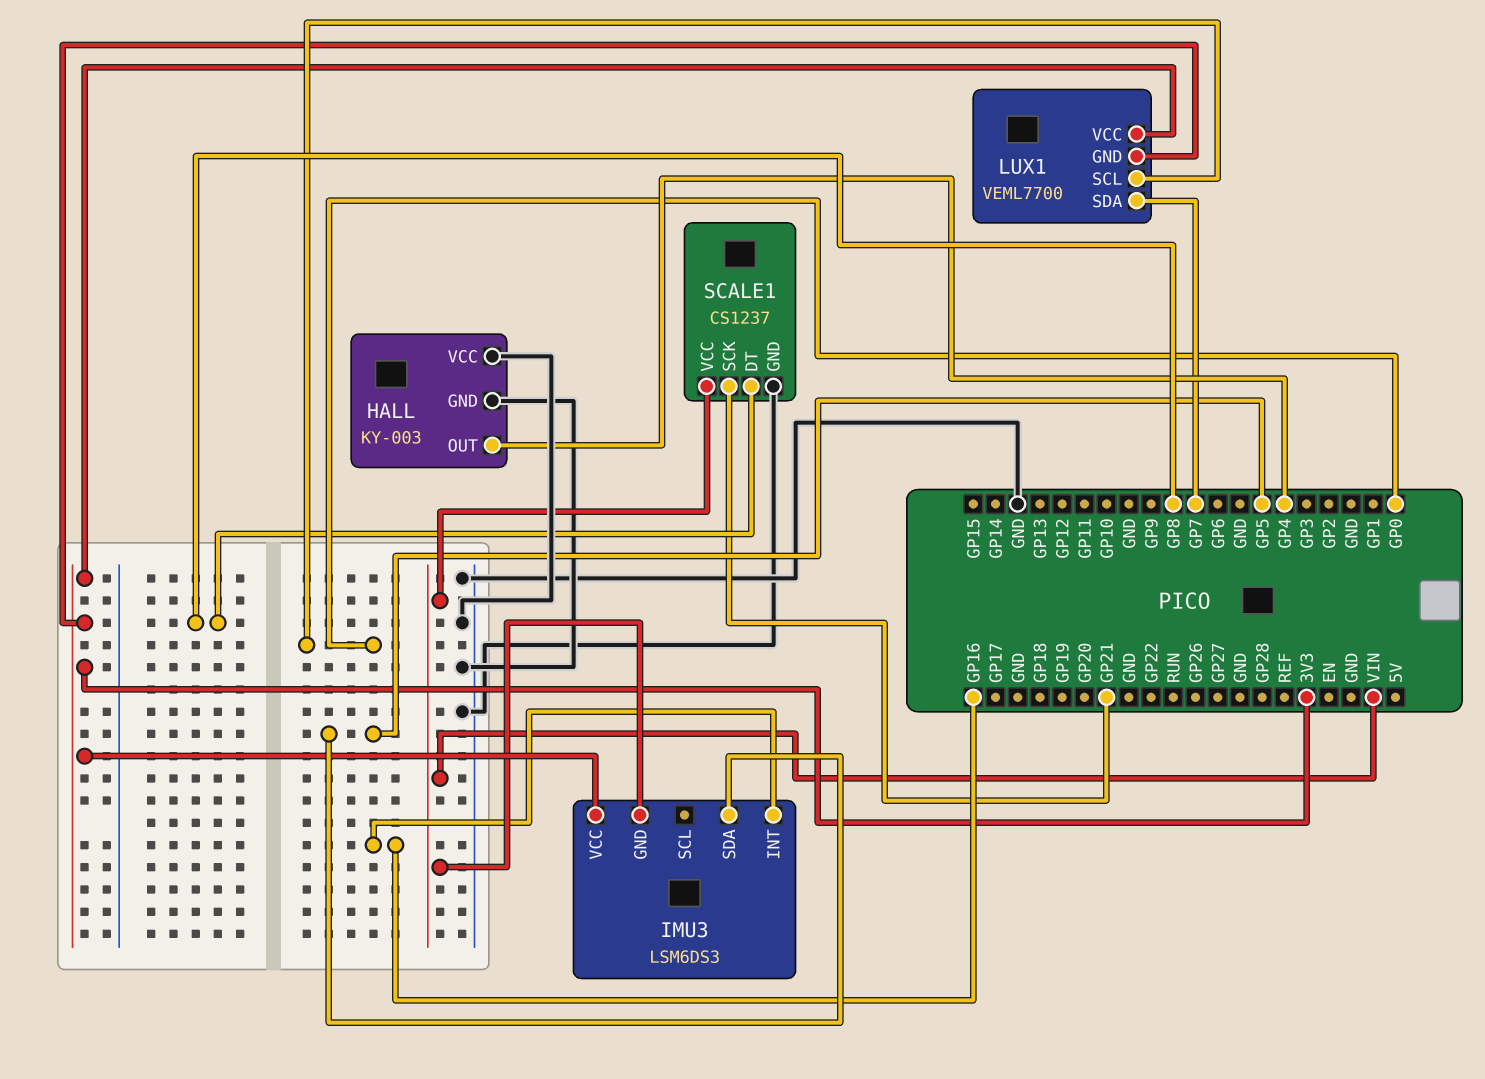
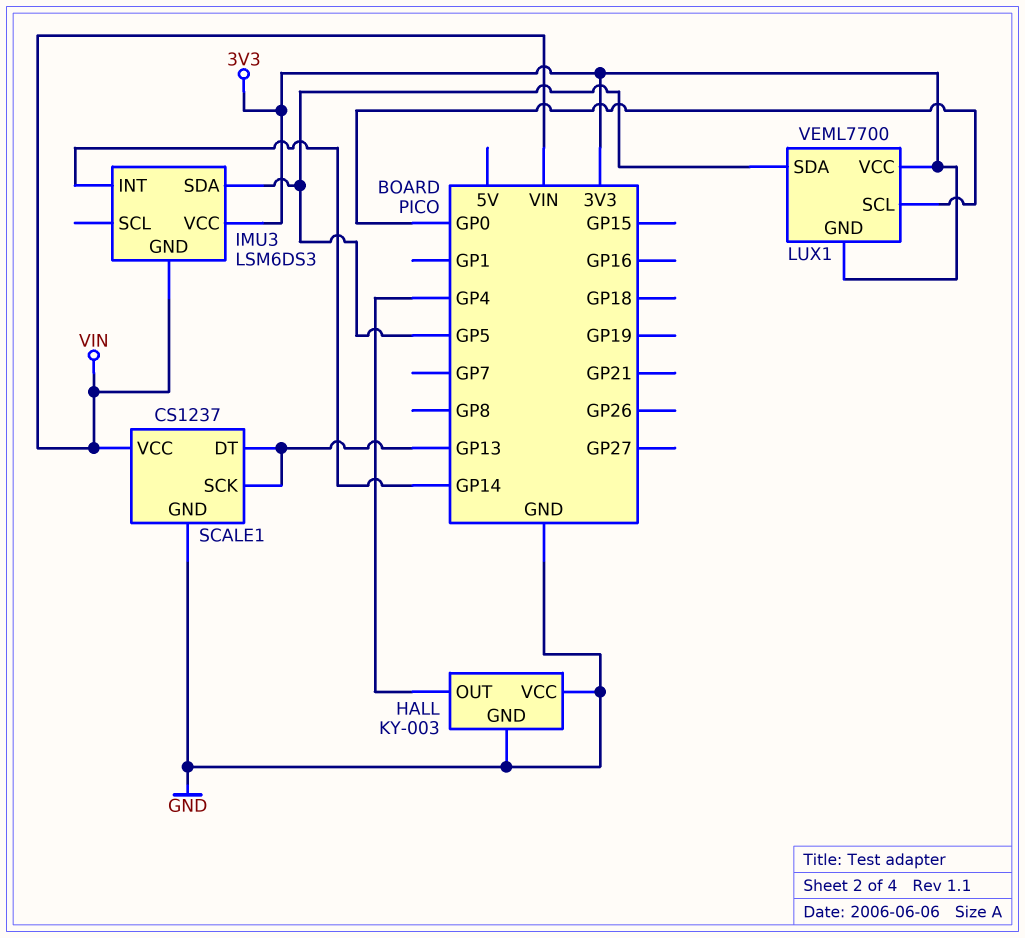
IMU3 pin INT: GP16 -> GP14
LUX1 pin SDA: GP7 -> GP5
SCALE1 pin DT: GP8 -> GP13
SCALE1 pin SCK: GP21 -> GP13

